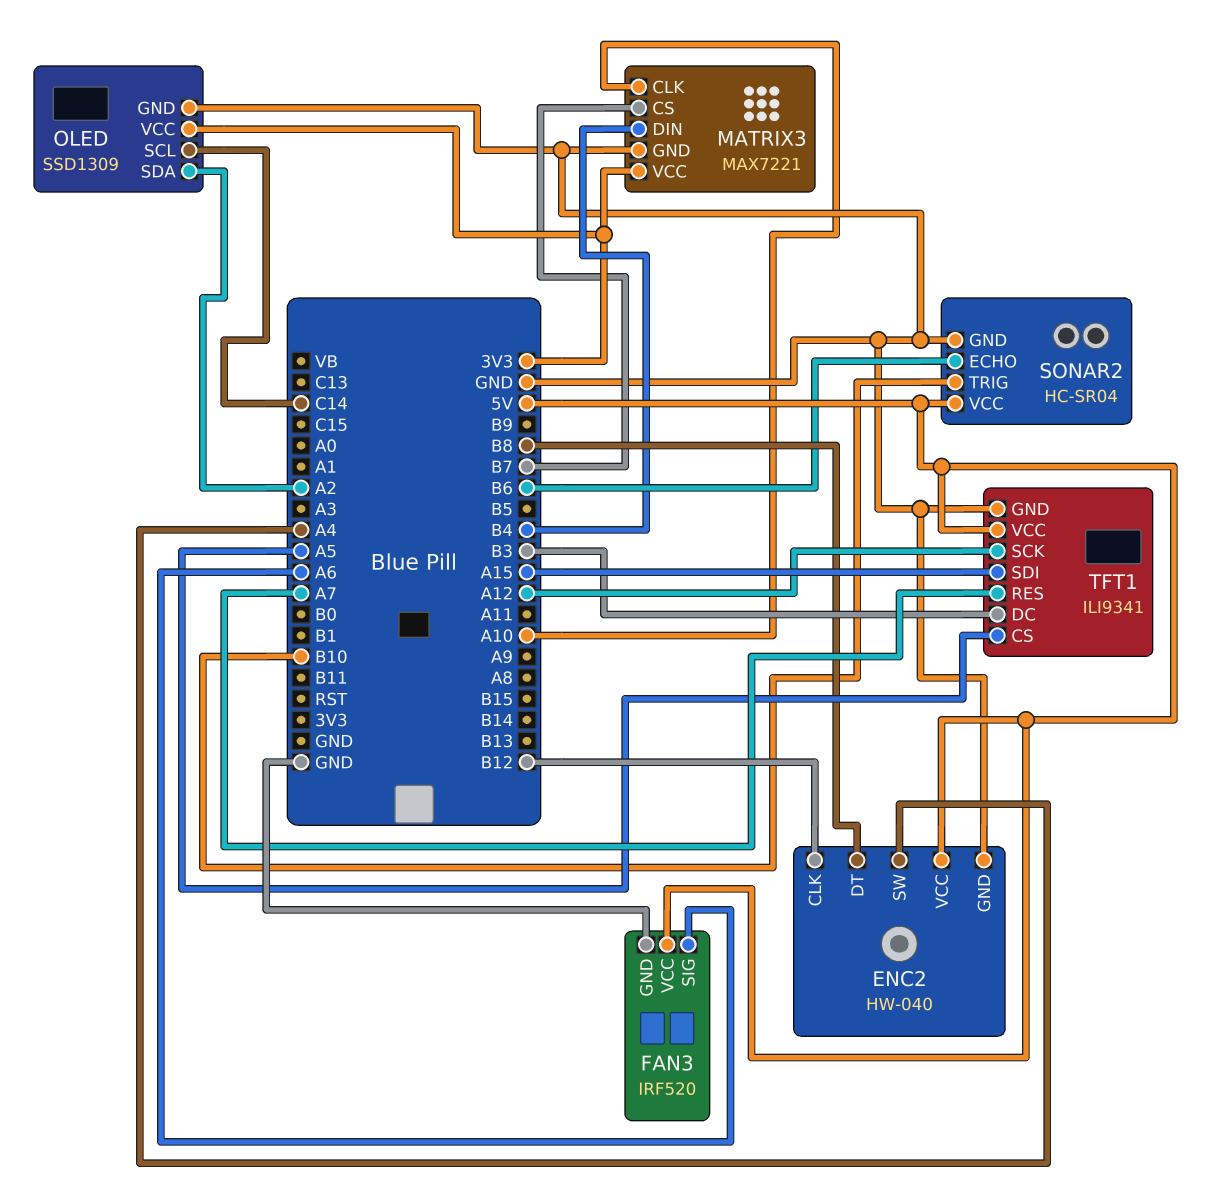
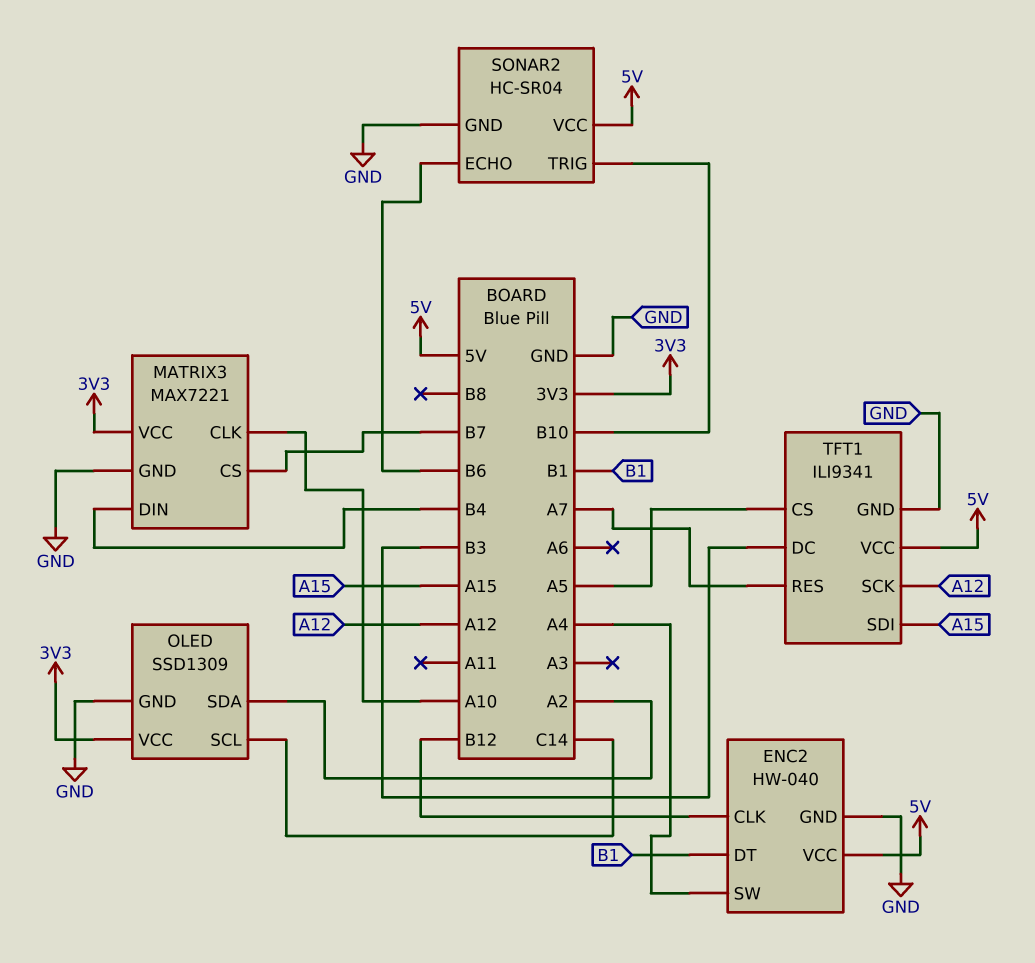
ENC2 pin DT: B8 -> B1
FAN3: IRF520 -> none
FAN3 pin GND: GND -> none
FAN3 pin SIG: A6 -> none
FAN3 pin VCC: 5V -> none

